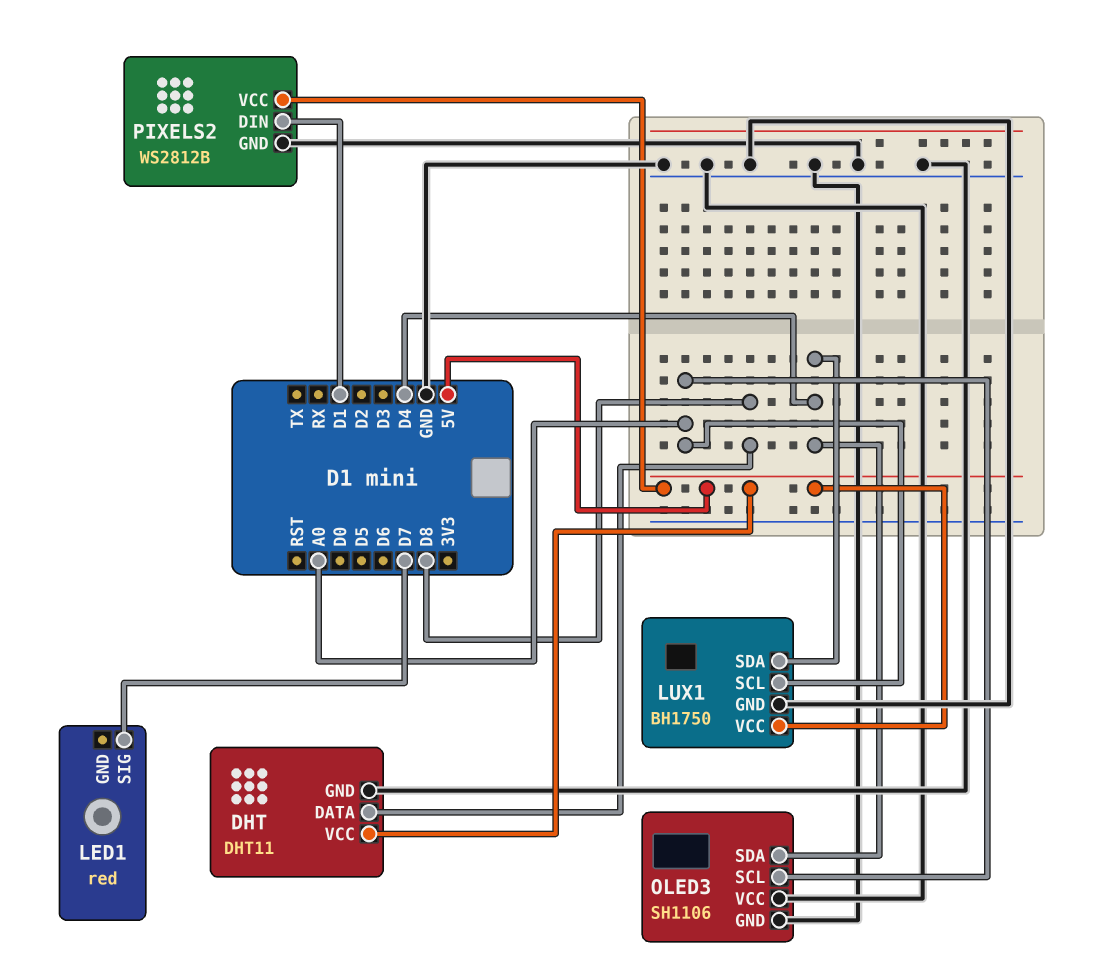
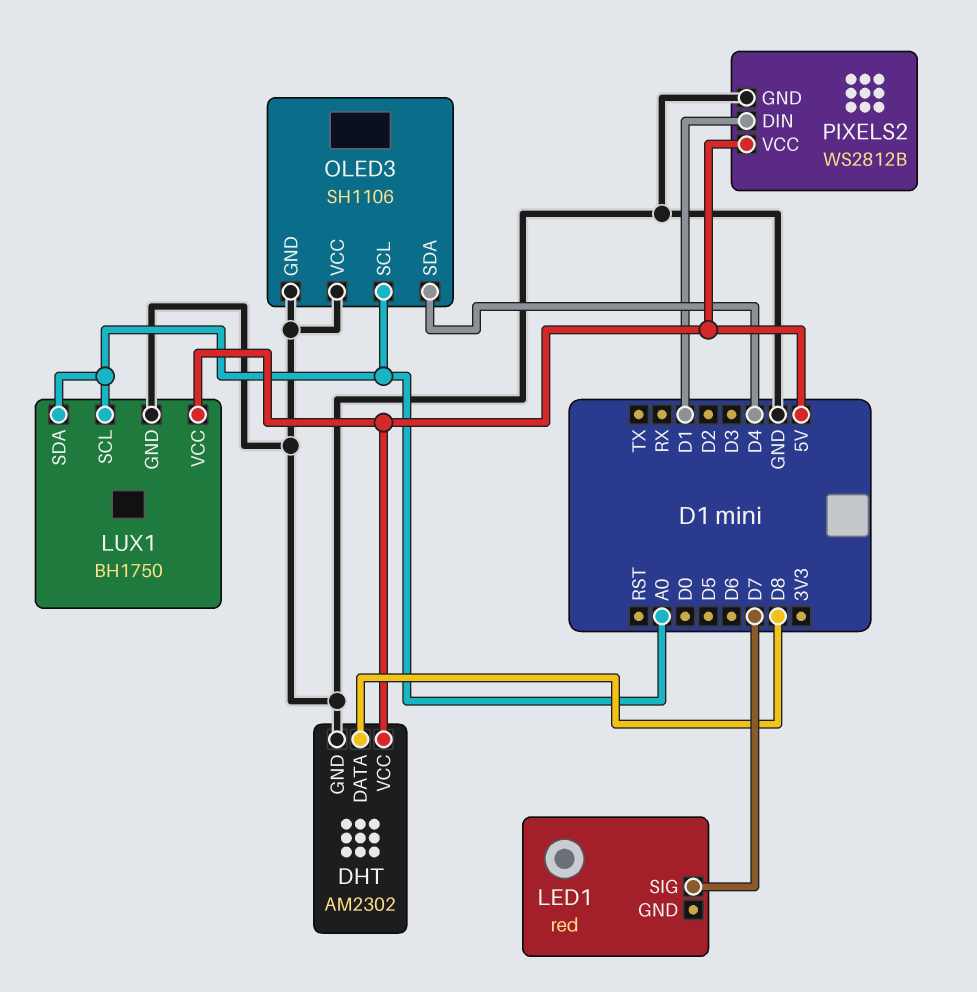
DHT: DHT11 -> AM2302
LUX1 pin SDA: D4 -> A0

